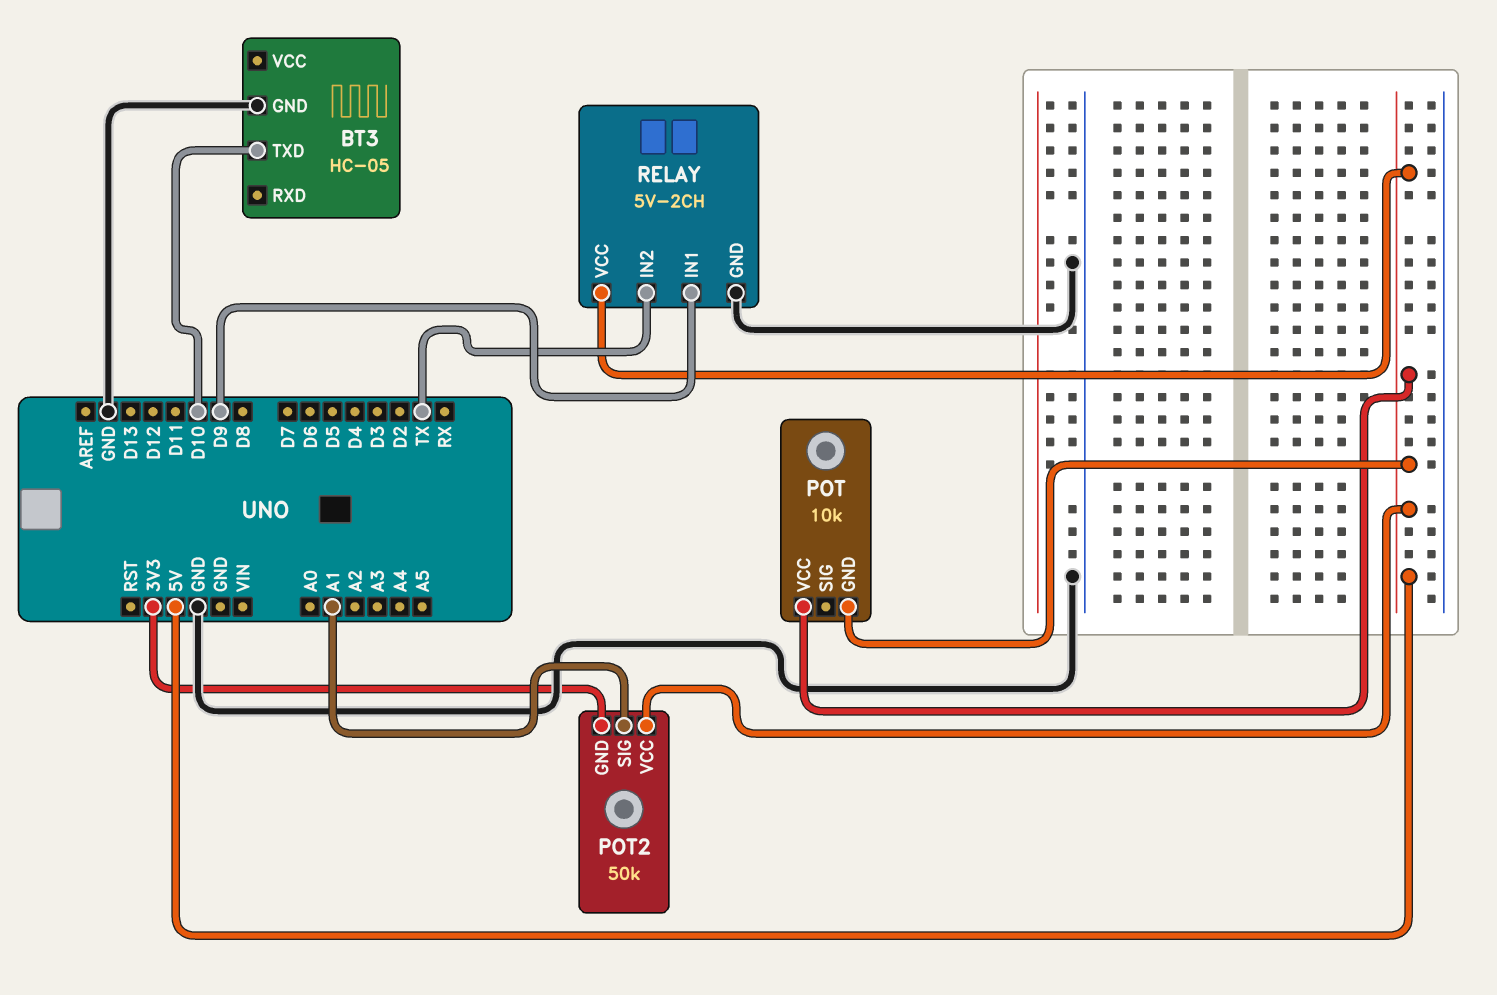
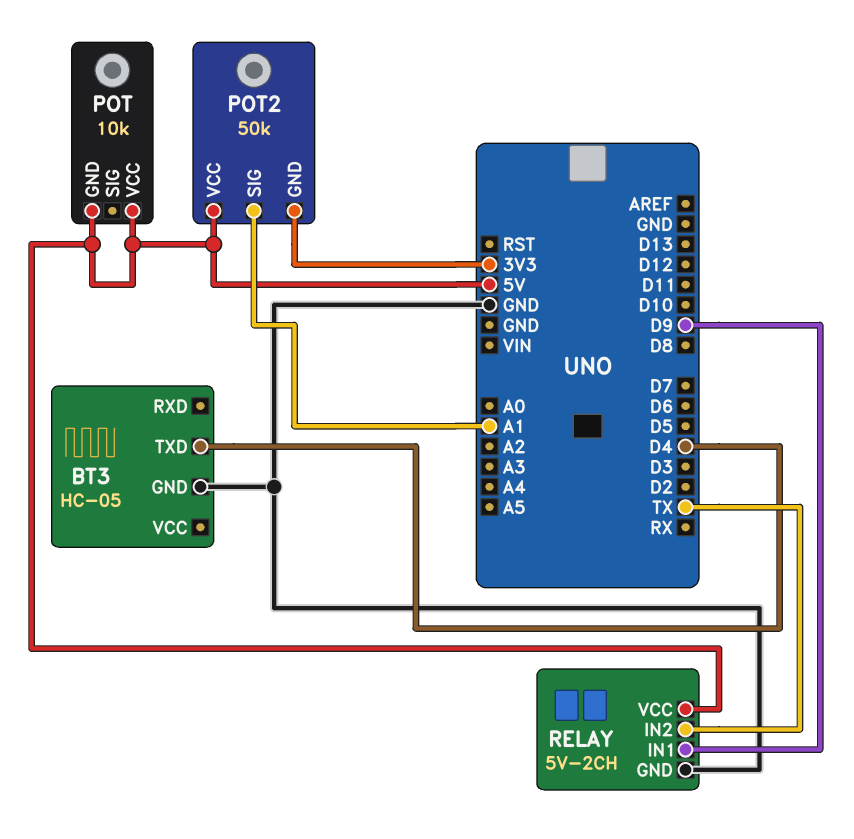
BT3 pin TXD: D10 -> D4

